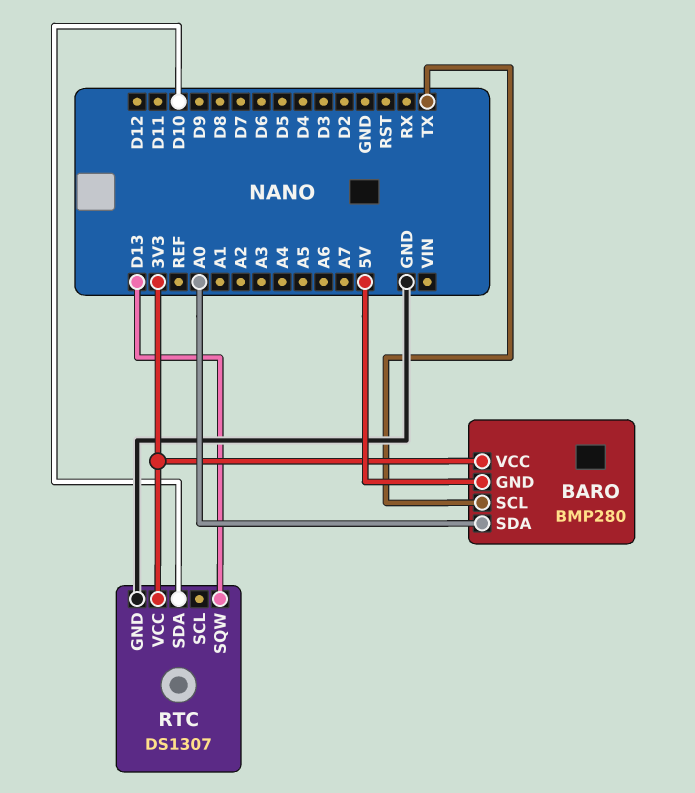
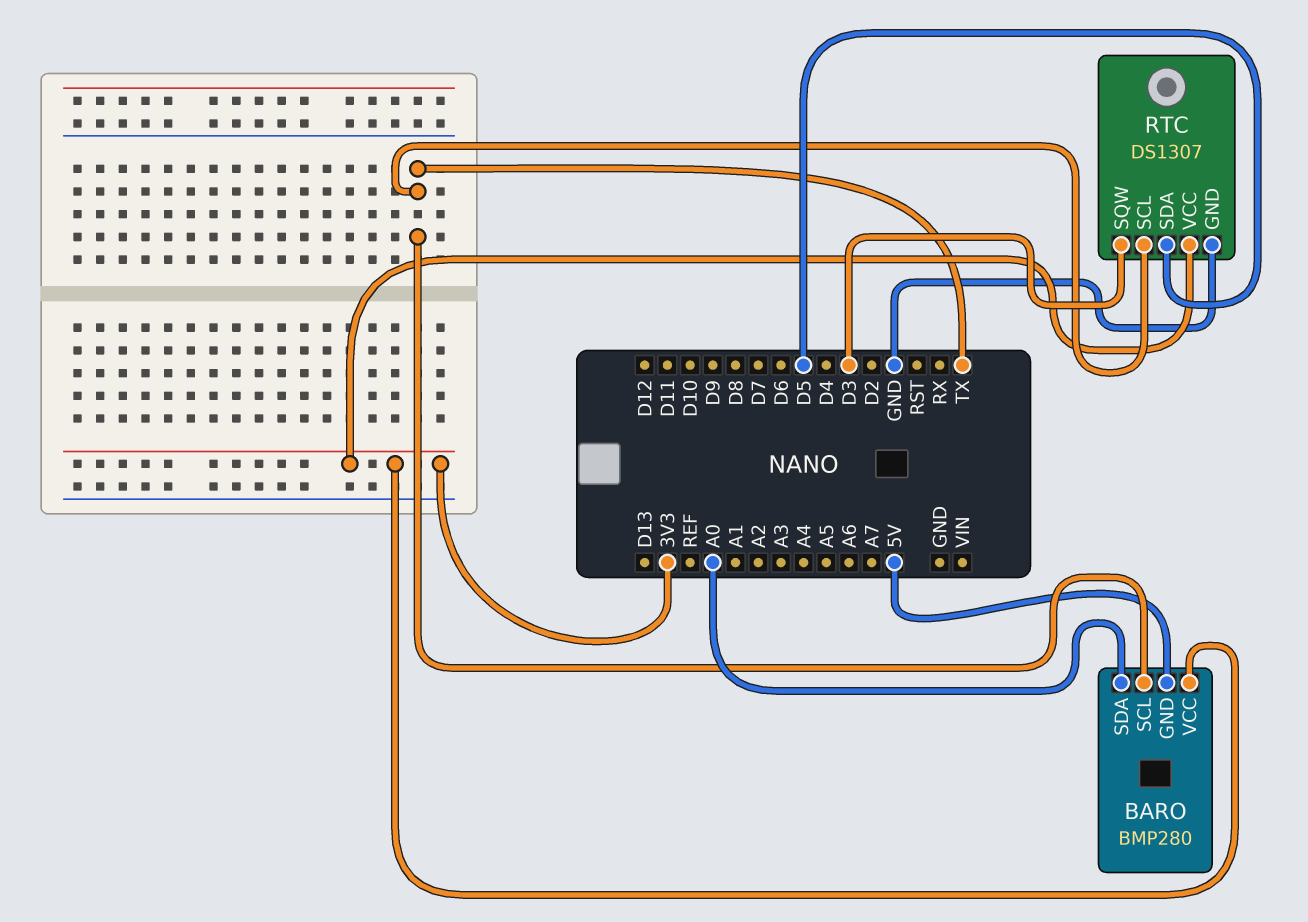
RTC pin SCL: none -> TX
RTC pin SDA: D10 -> D5
RTC pin SQW: D13 -> D3

